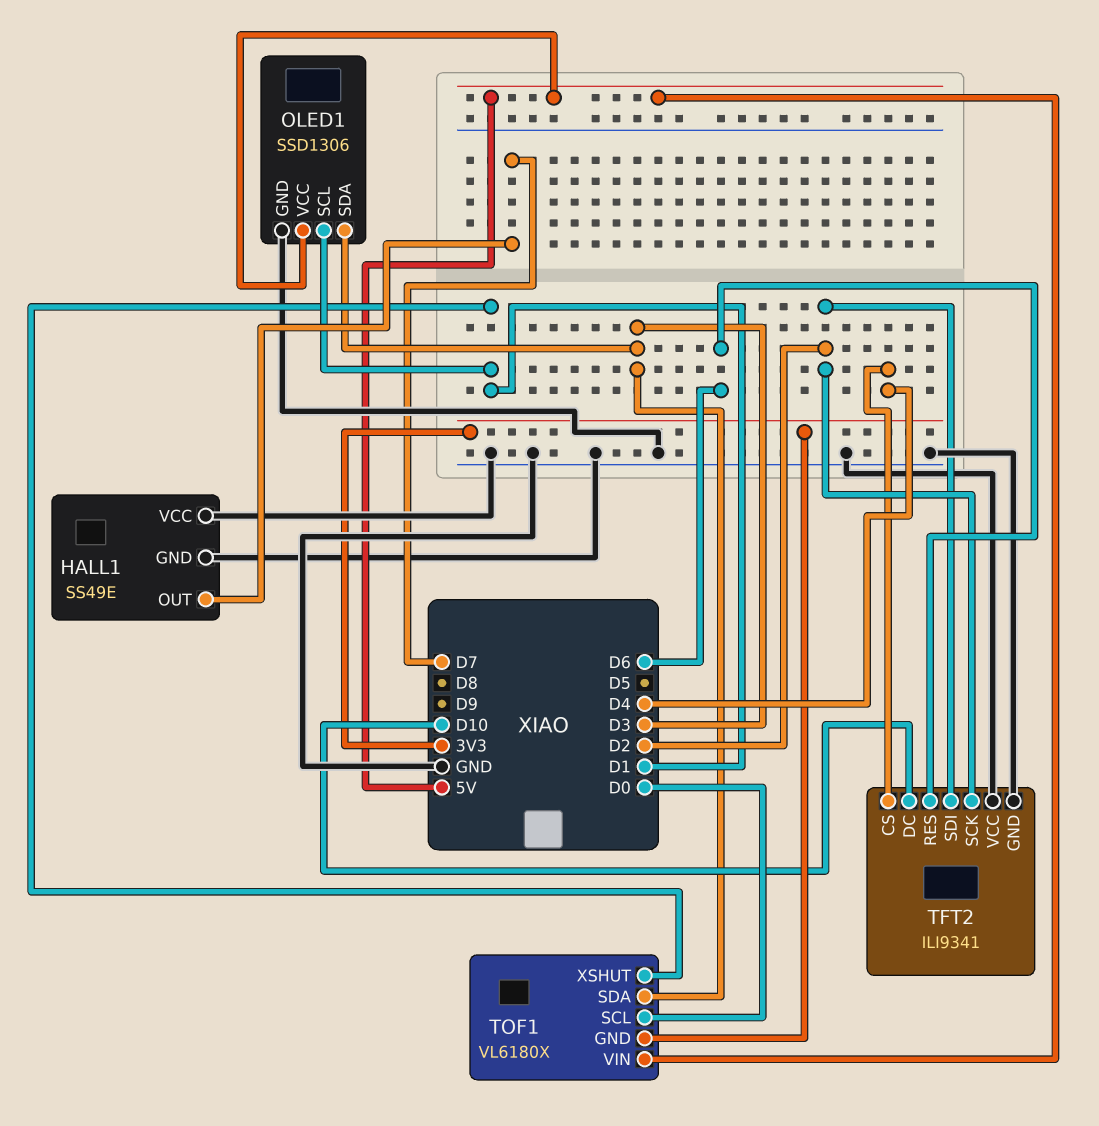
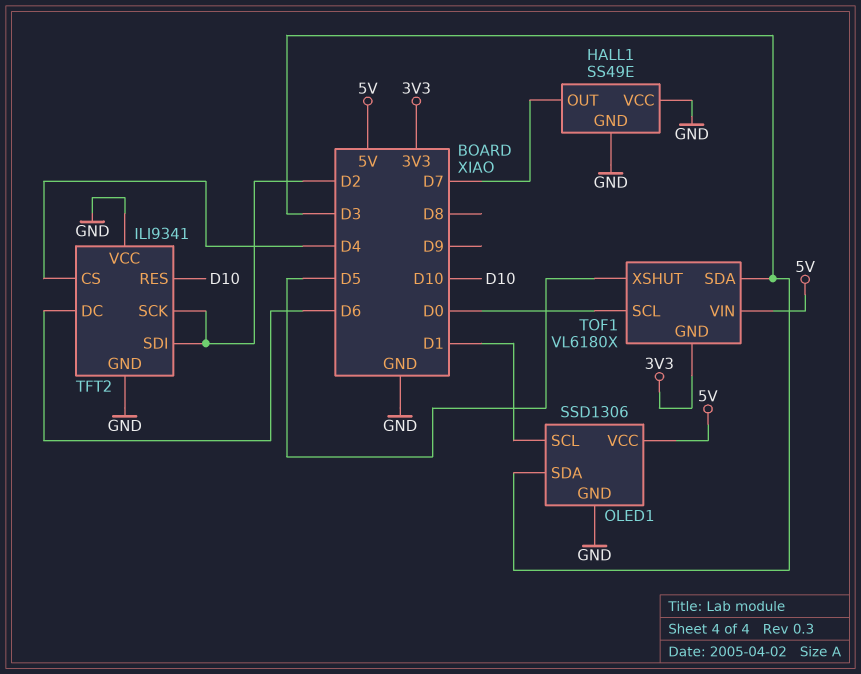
TFT2 pin DC: D10 -> D6
TFT2 pin RES: D6 -> D10
TOF1 pin XSHUT: D1 -> D5

